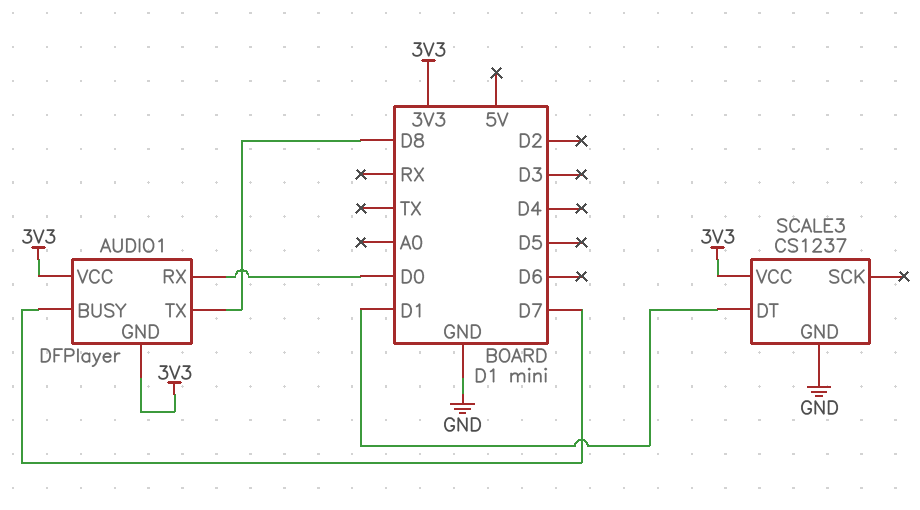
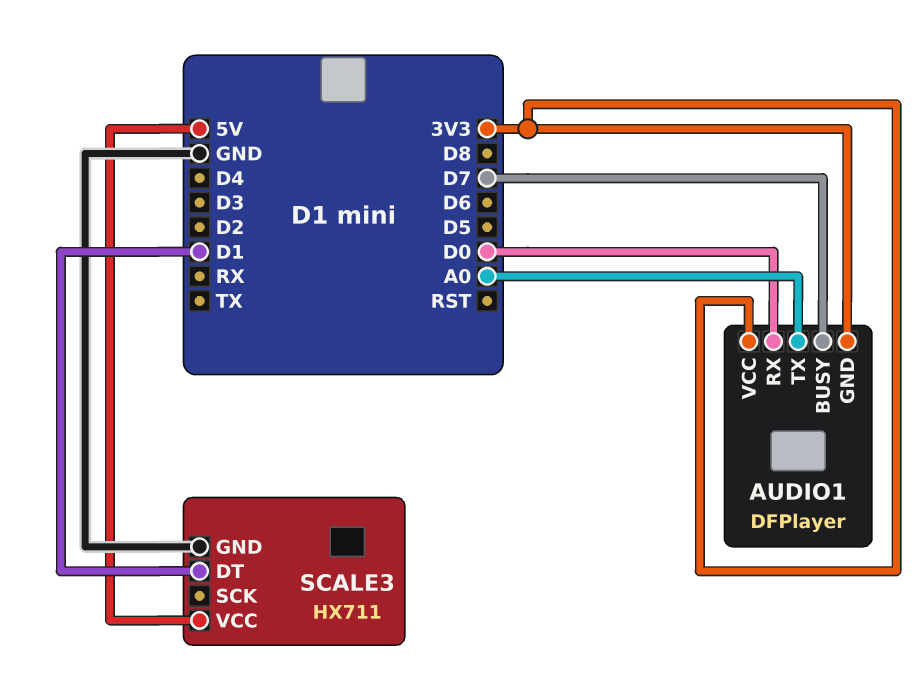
AUDIO1 pin TX: D8 -> A0
SCALE3: CS1237 -> HX711
SCALE3 pin VCC: 3V3 -> 5V

